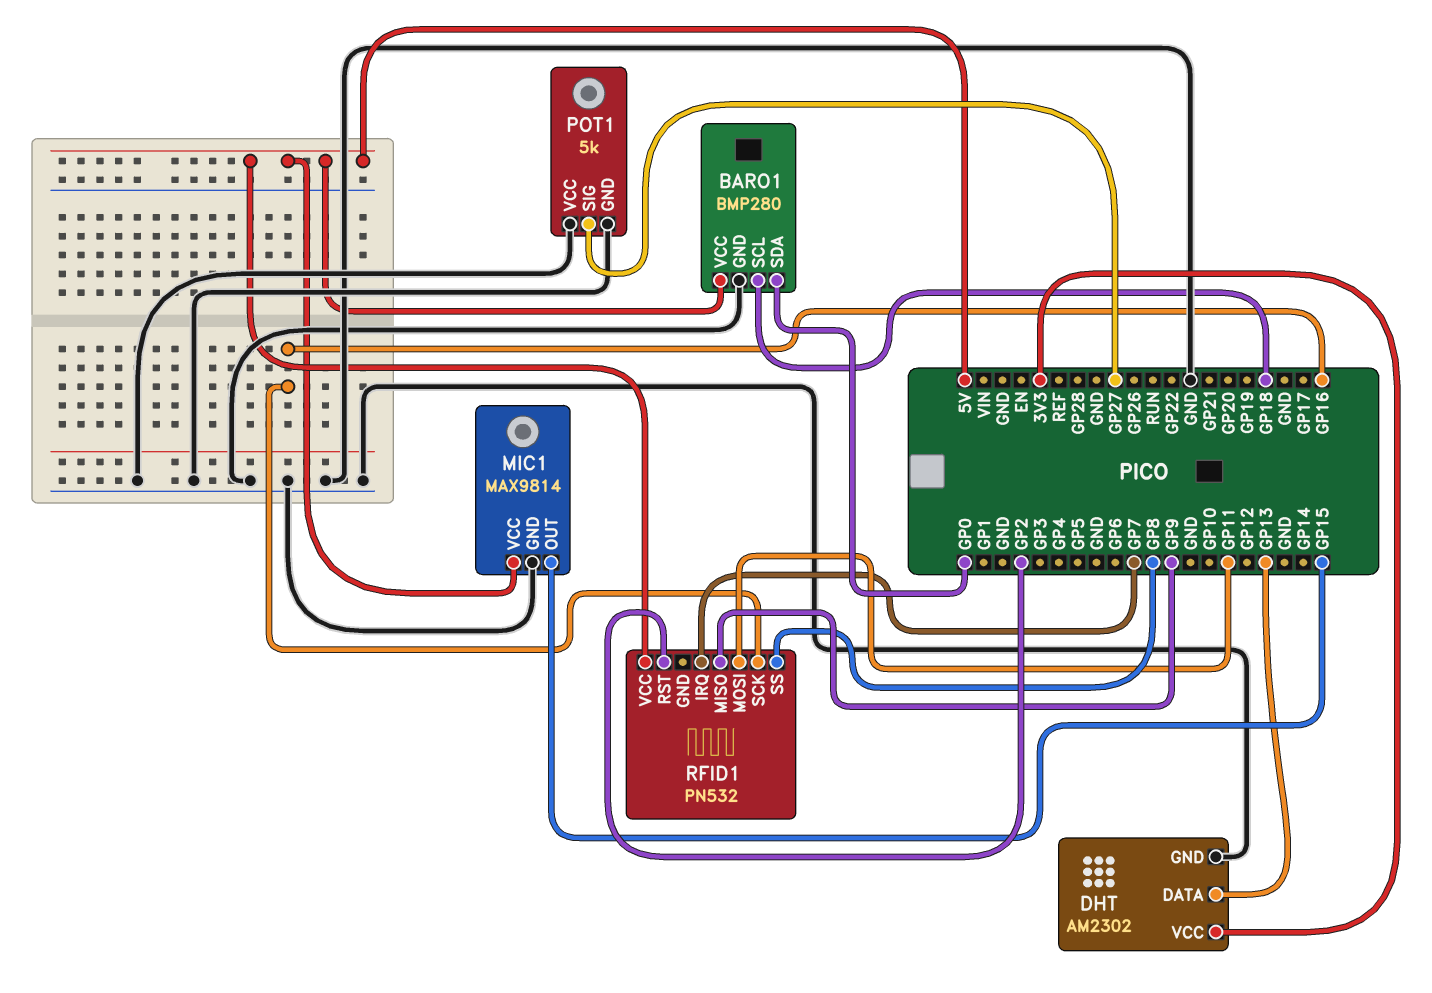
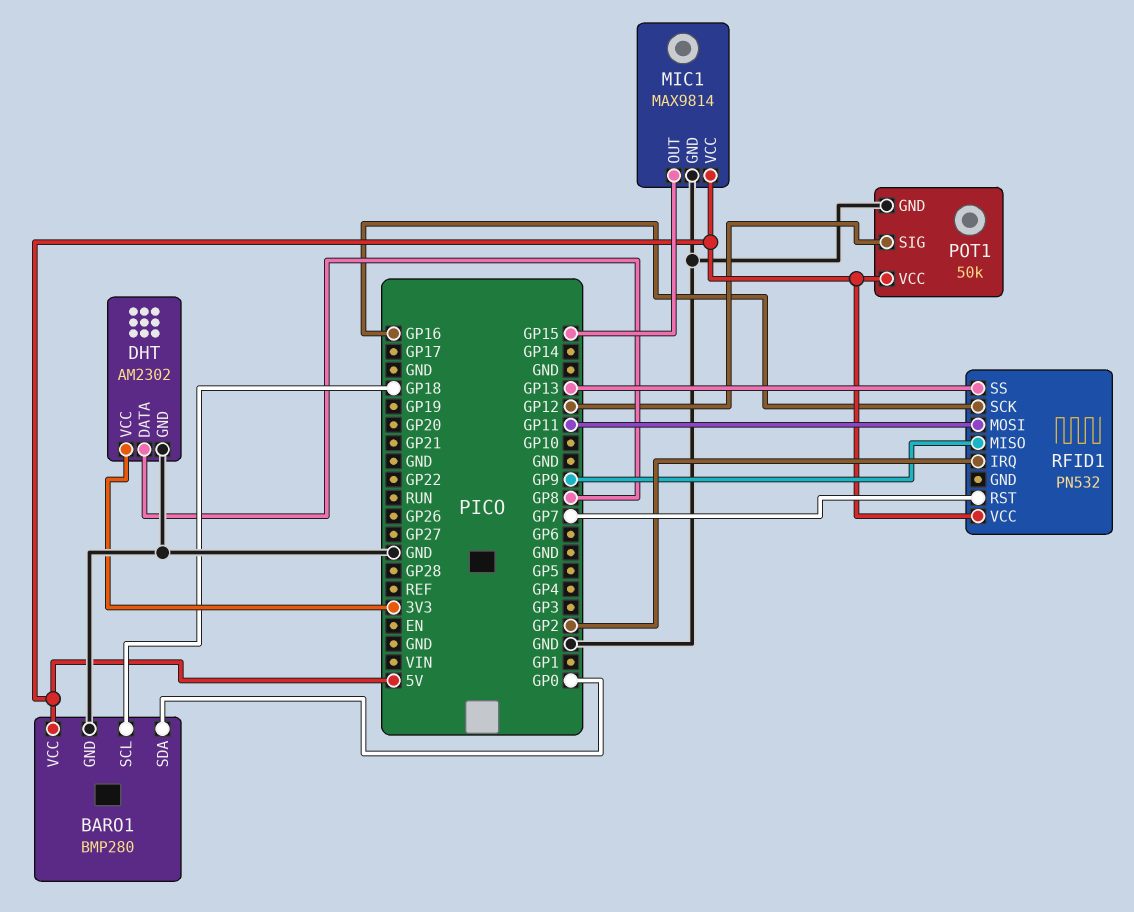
DHT pin DATA: GP13 -> GP8
POT1: 5k -> 50k
POT1 pin SIG: GP27 -> GP12
POT1 pin VCC: GND -> 5V
RFID1 pin IRQ: GP7 -> GP2
RFID1 pin RST: GP2 -> GP7
RFID1 pin SS: GP8 -> GP13

